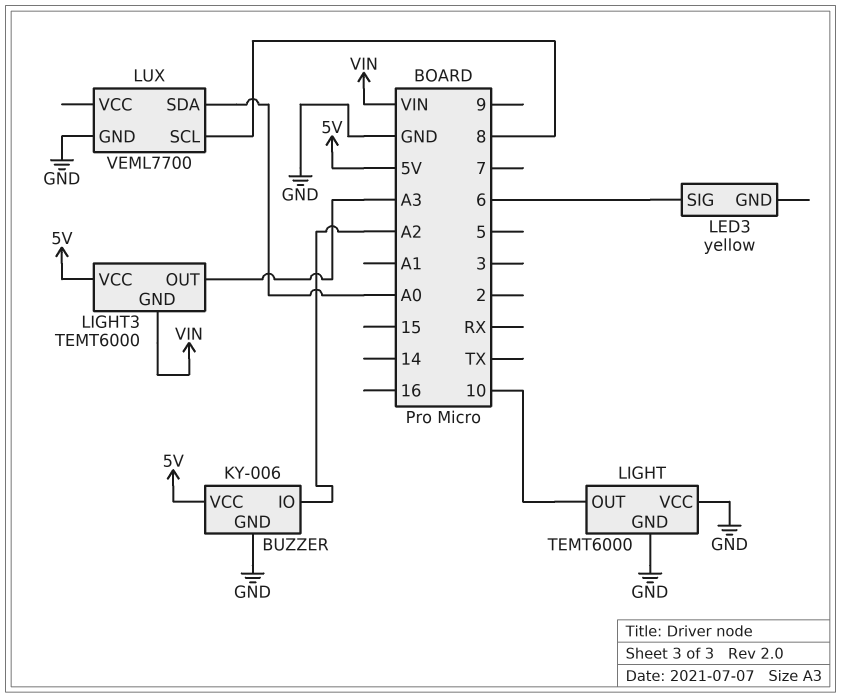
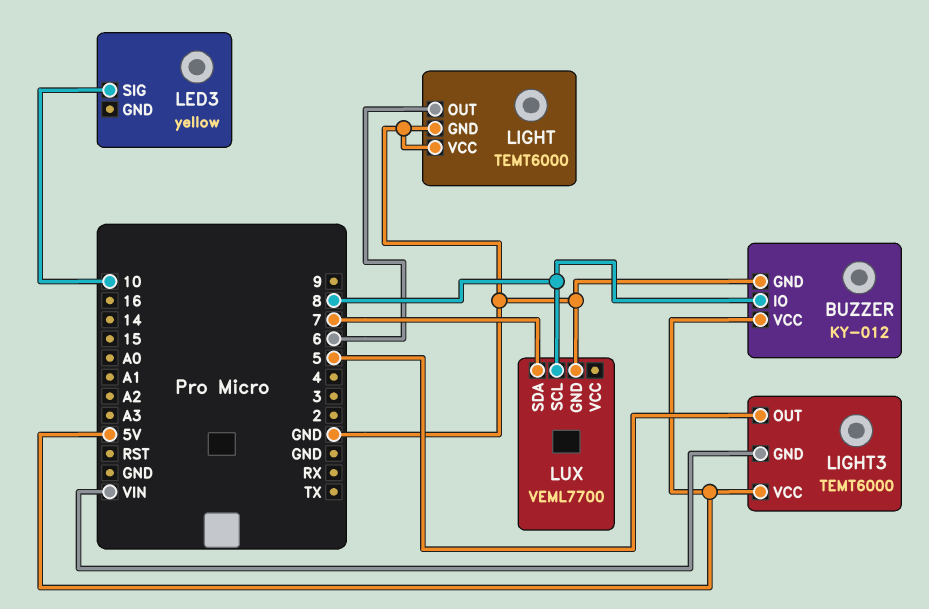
BUZZER: KY-006 -> KY-012
BUZZER pin IO: A2 -> 8
LED3 pin SIG: 6 -> 10
LIGHT pin OUT: 10 -> 6
LIGHT3 pin OUT: A3 -> 5
LUX pin SDA: A0 -> 7

